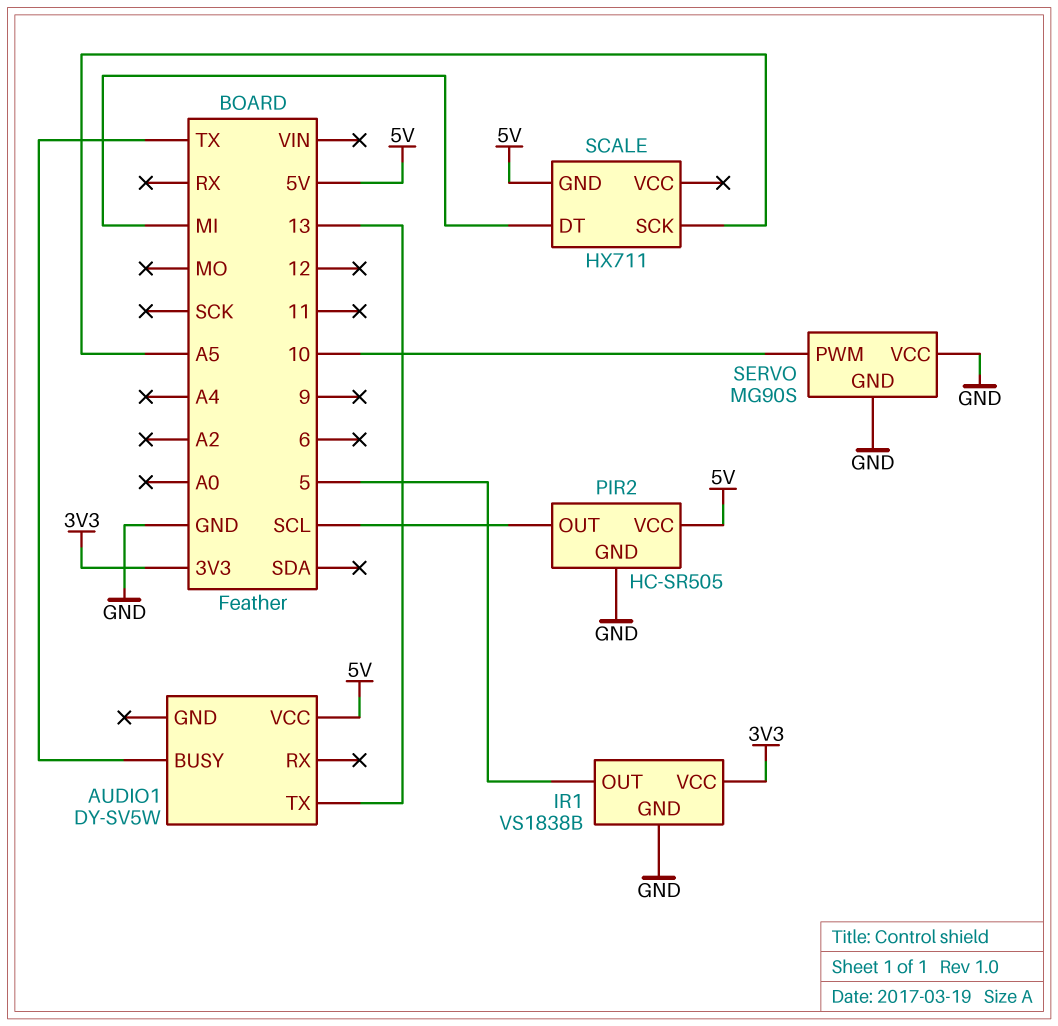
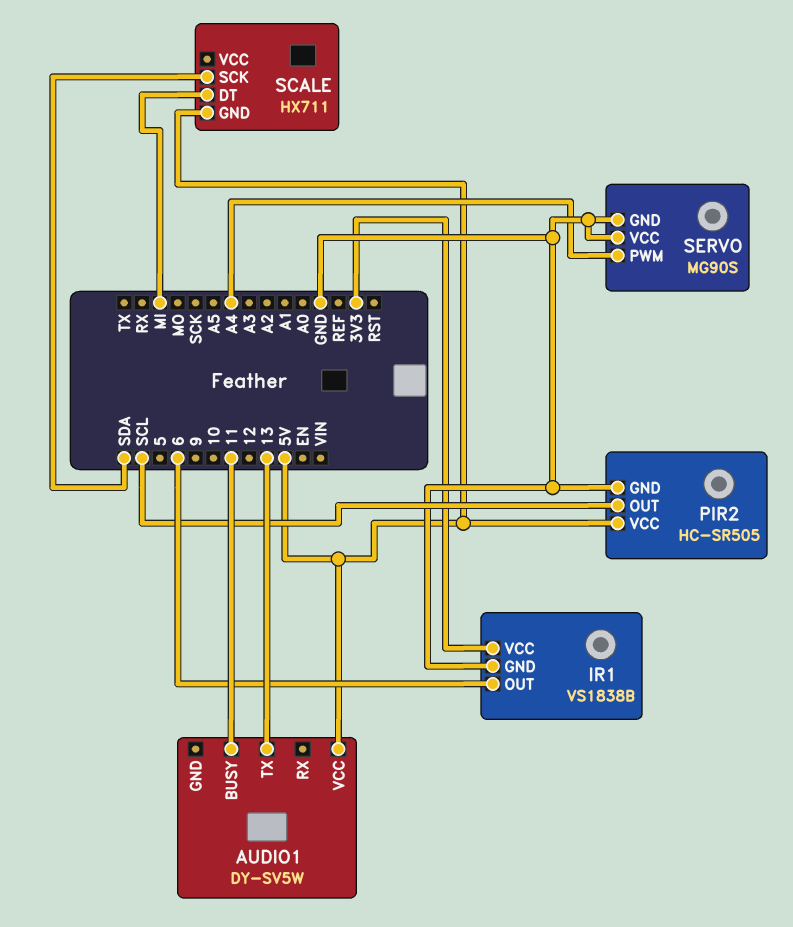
AUDIO1 pin BUSY: TX -> 11
IR1 pin OUT: 5 -> 6
SCALE pin SCK: A5 -> SDA
SERVO pin PWM: 10 -> A4

